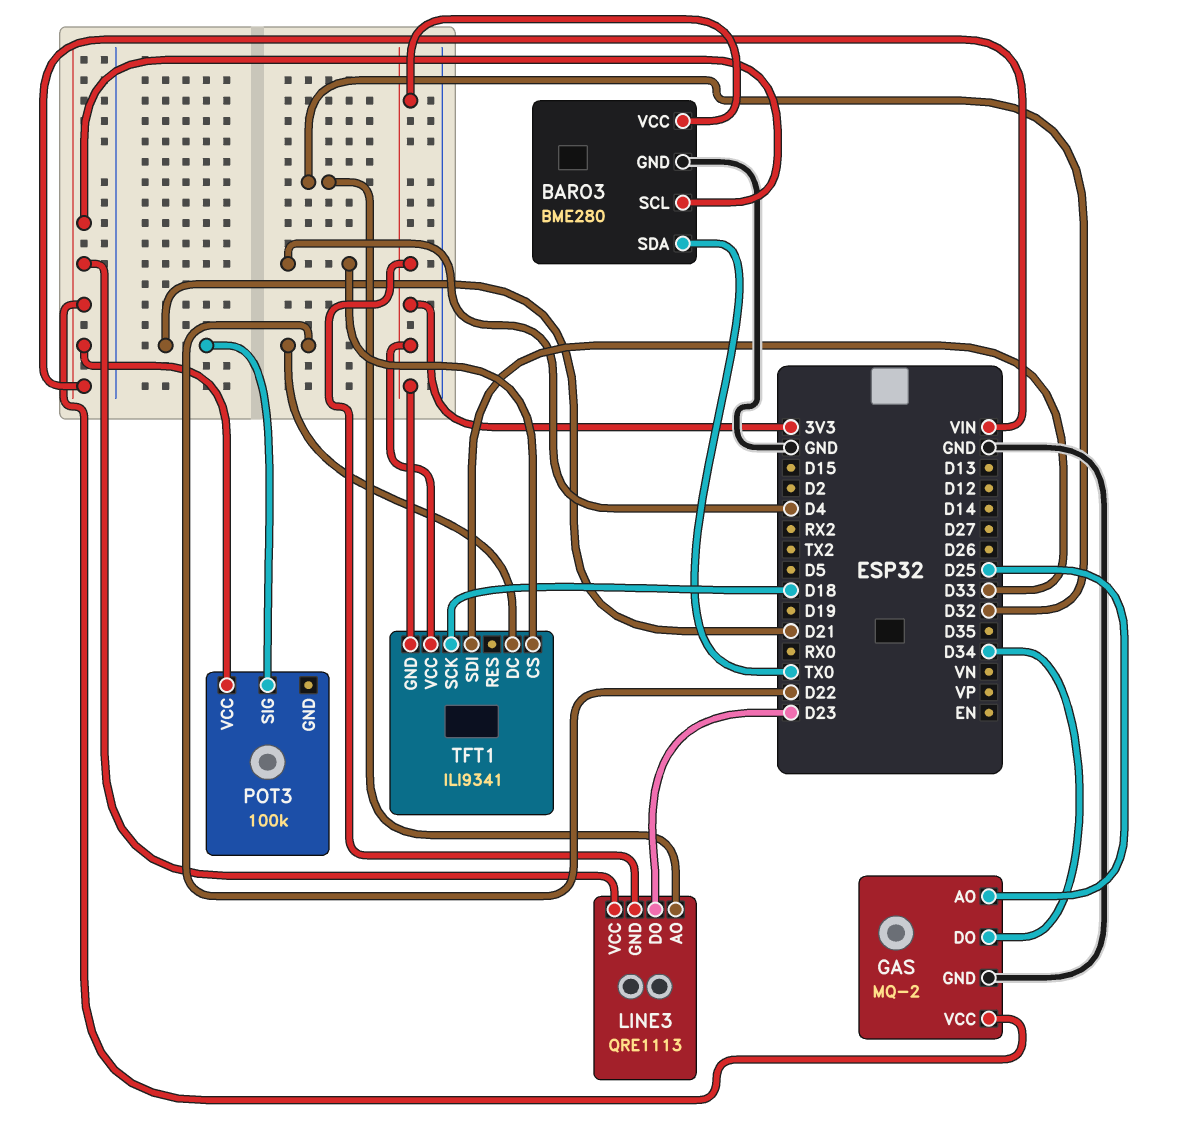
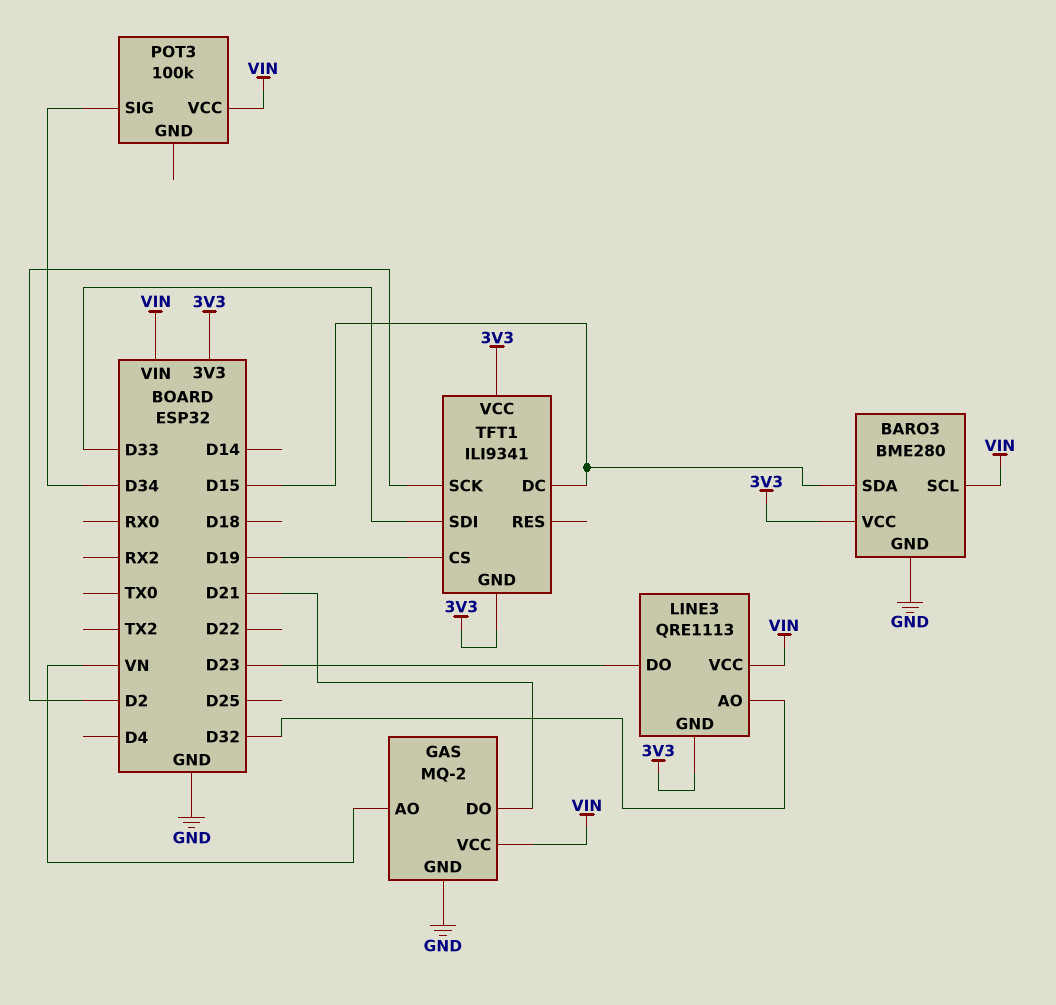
BARO3 pin SDA: TX0 -> D15
GAS pin AO: D25 -> VN
GAS pin DO: D34 -> D21
POT3 pin SIG: D21 -> D34
TFT1 pin CS: D4 -> D19
TFT1 pin DC: D22 -> D15
TFT1 pin SCK: D18 -> D2

